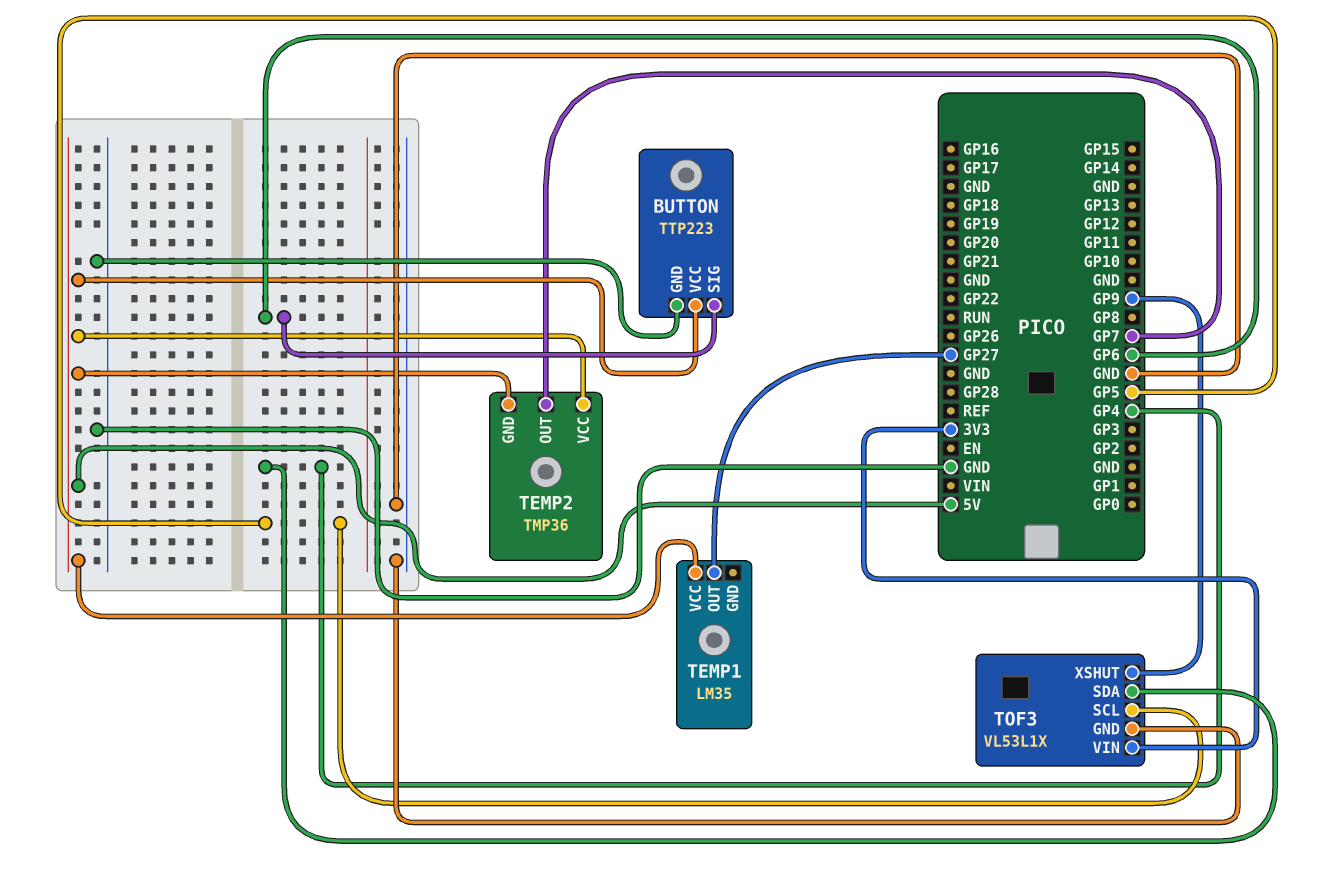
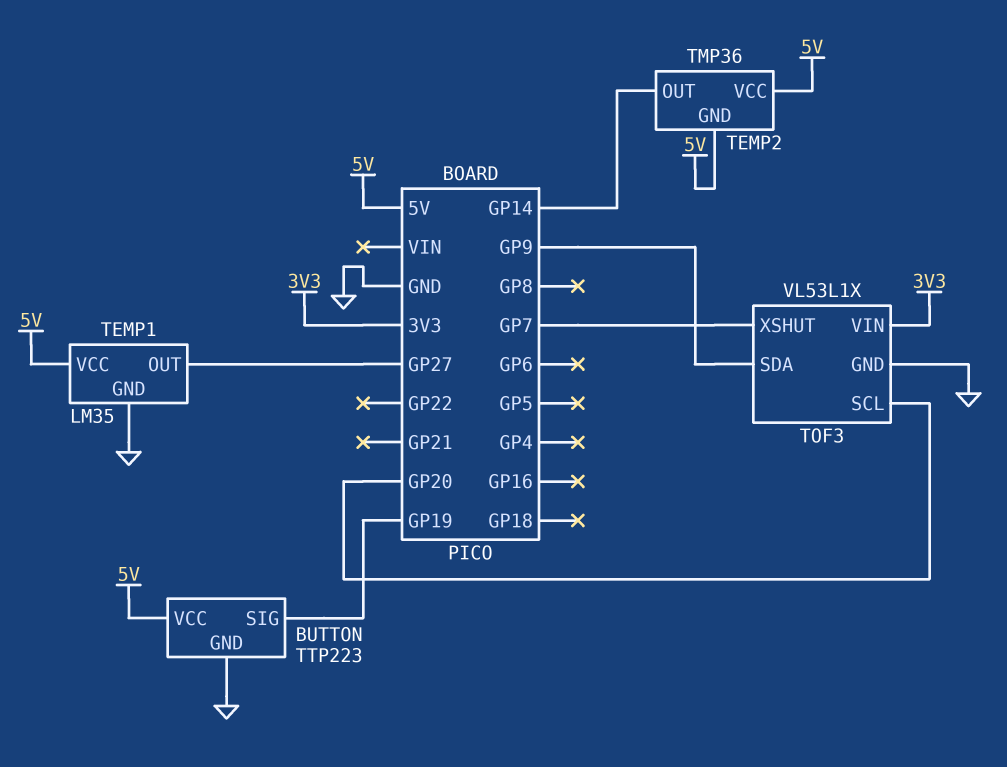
BUTTON pin SIG: GP6 -> GP19
TEMP1 pin GND: none -> GND
TEMP2 pin OUT: GP7 -> GP14
TOF3 pin SCL: GP5 -> GP20
TOF3 pin SDA: GP4 -> GP9
TOF3 pin XSHUT: GP9 -> GP7

